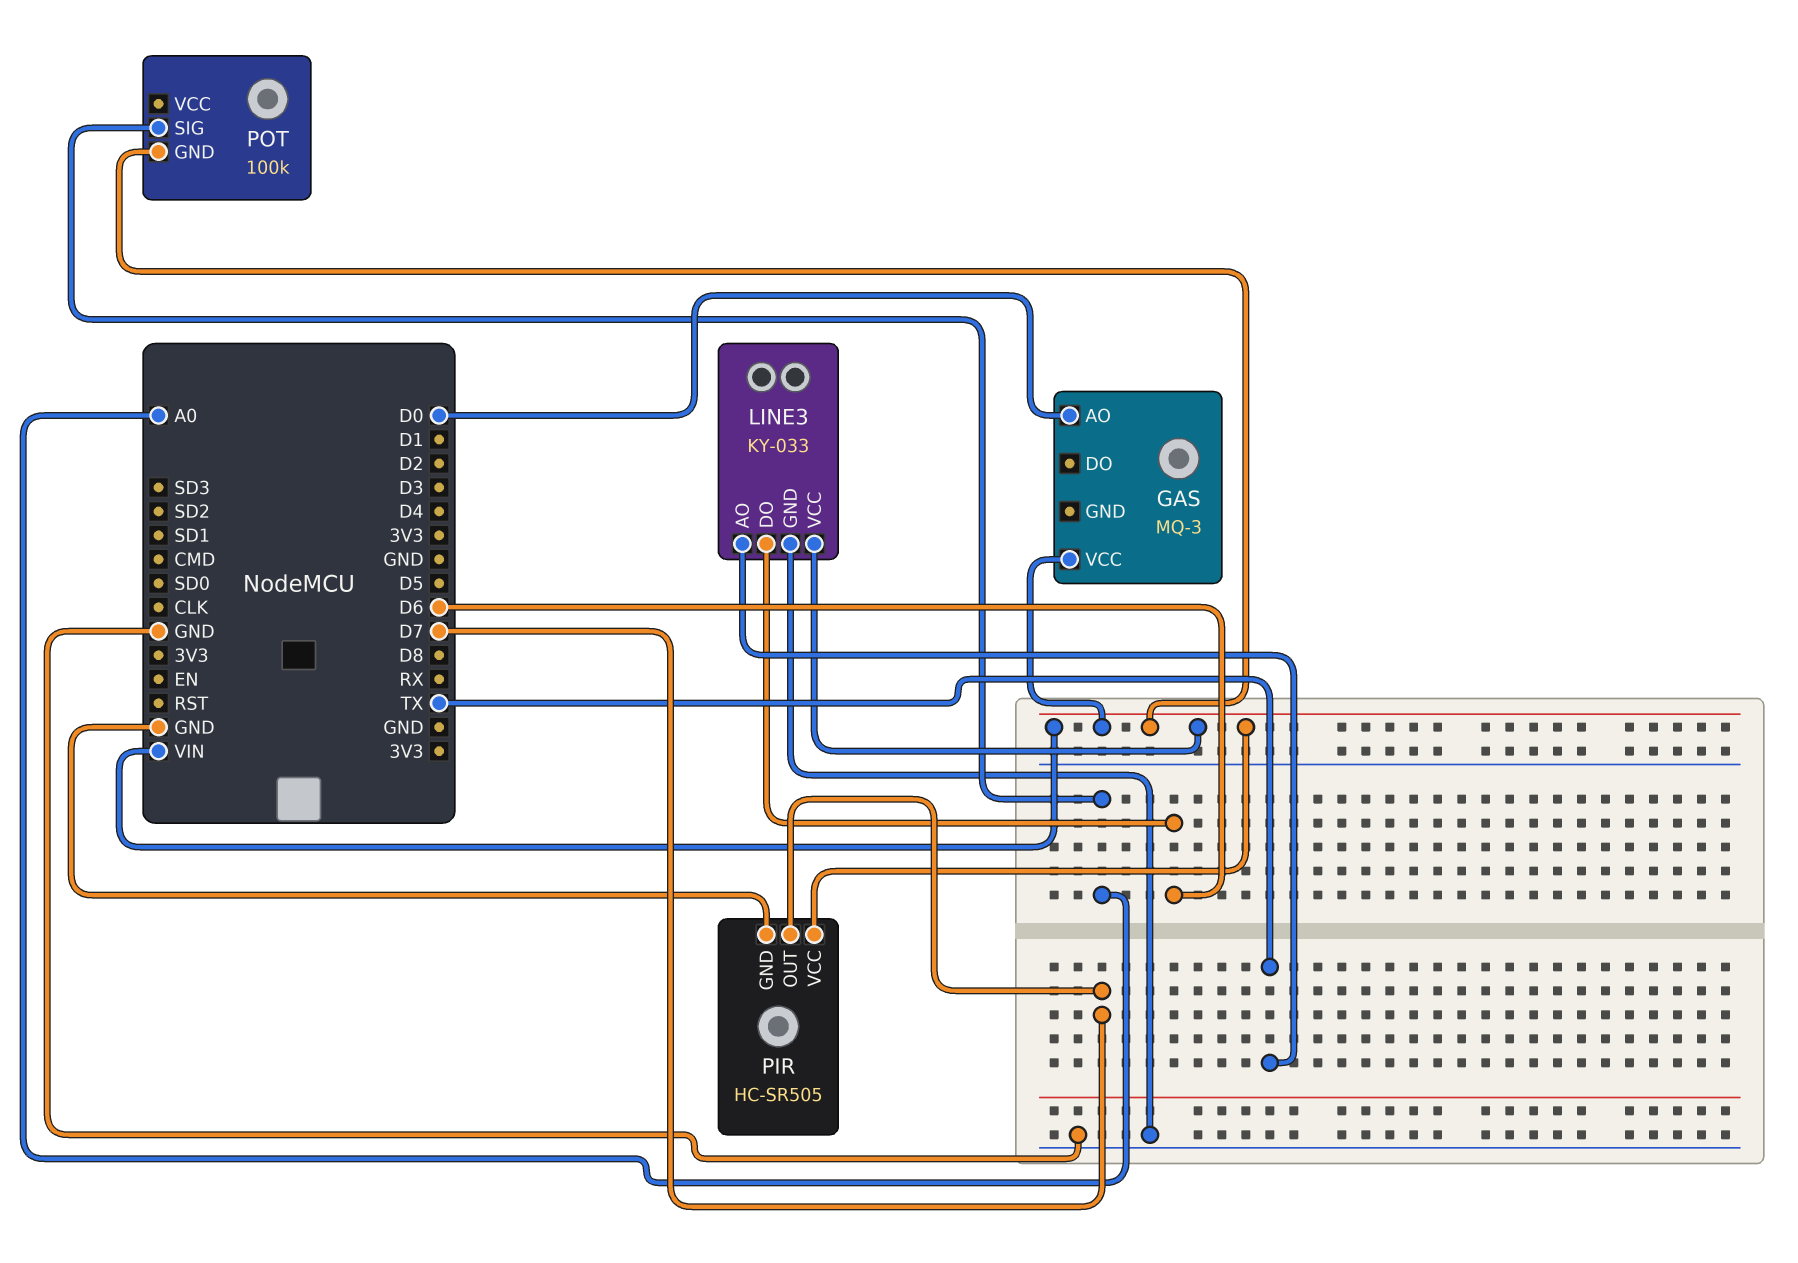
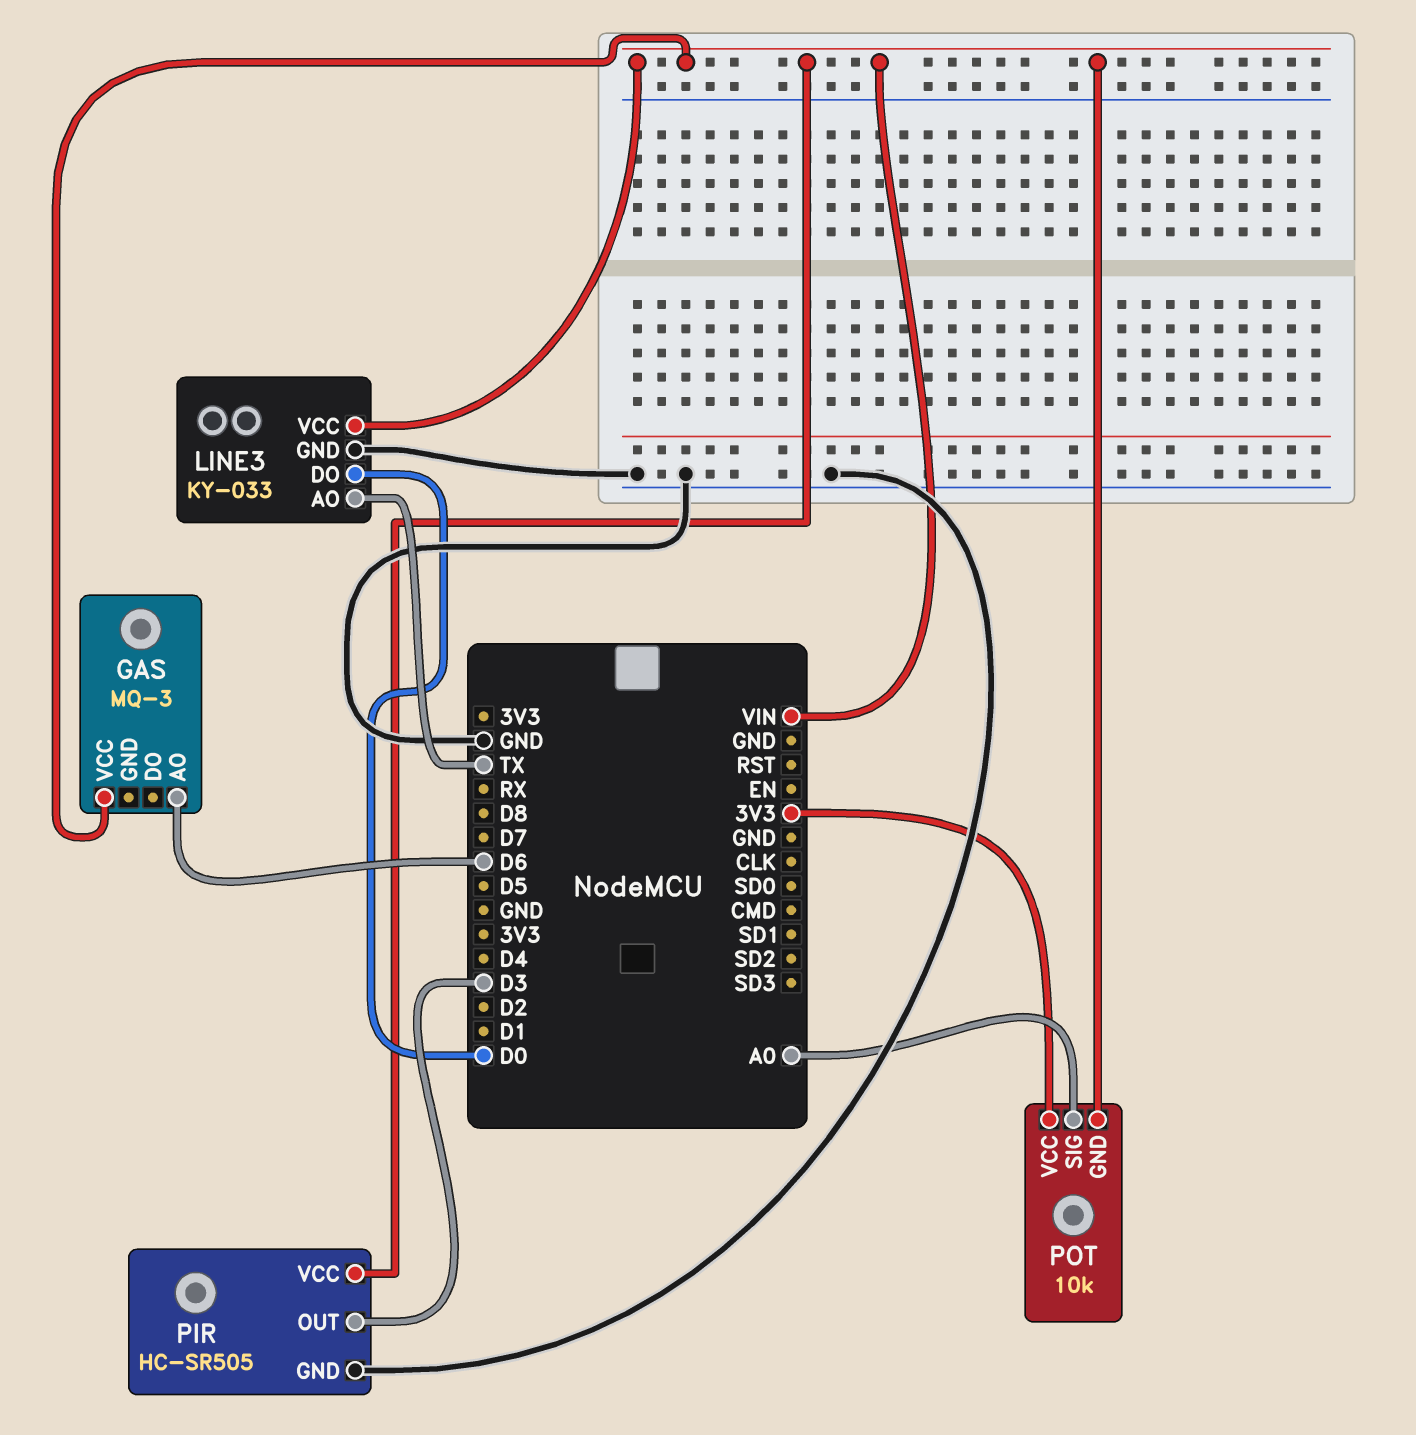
GAS pin AO: D0 -> D6
LINE3 pin DO: D6 -> D0
PIR pin OUT: D7 -> D3
POT: 100k -> 10k
POT pin VCC: none -> 3V3

